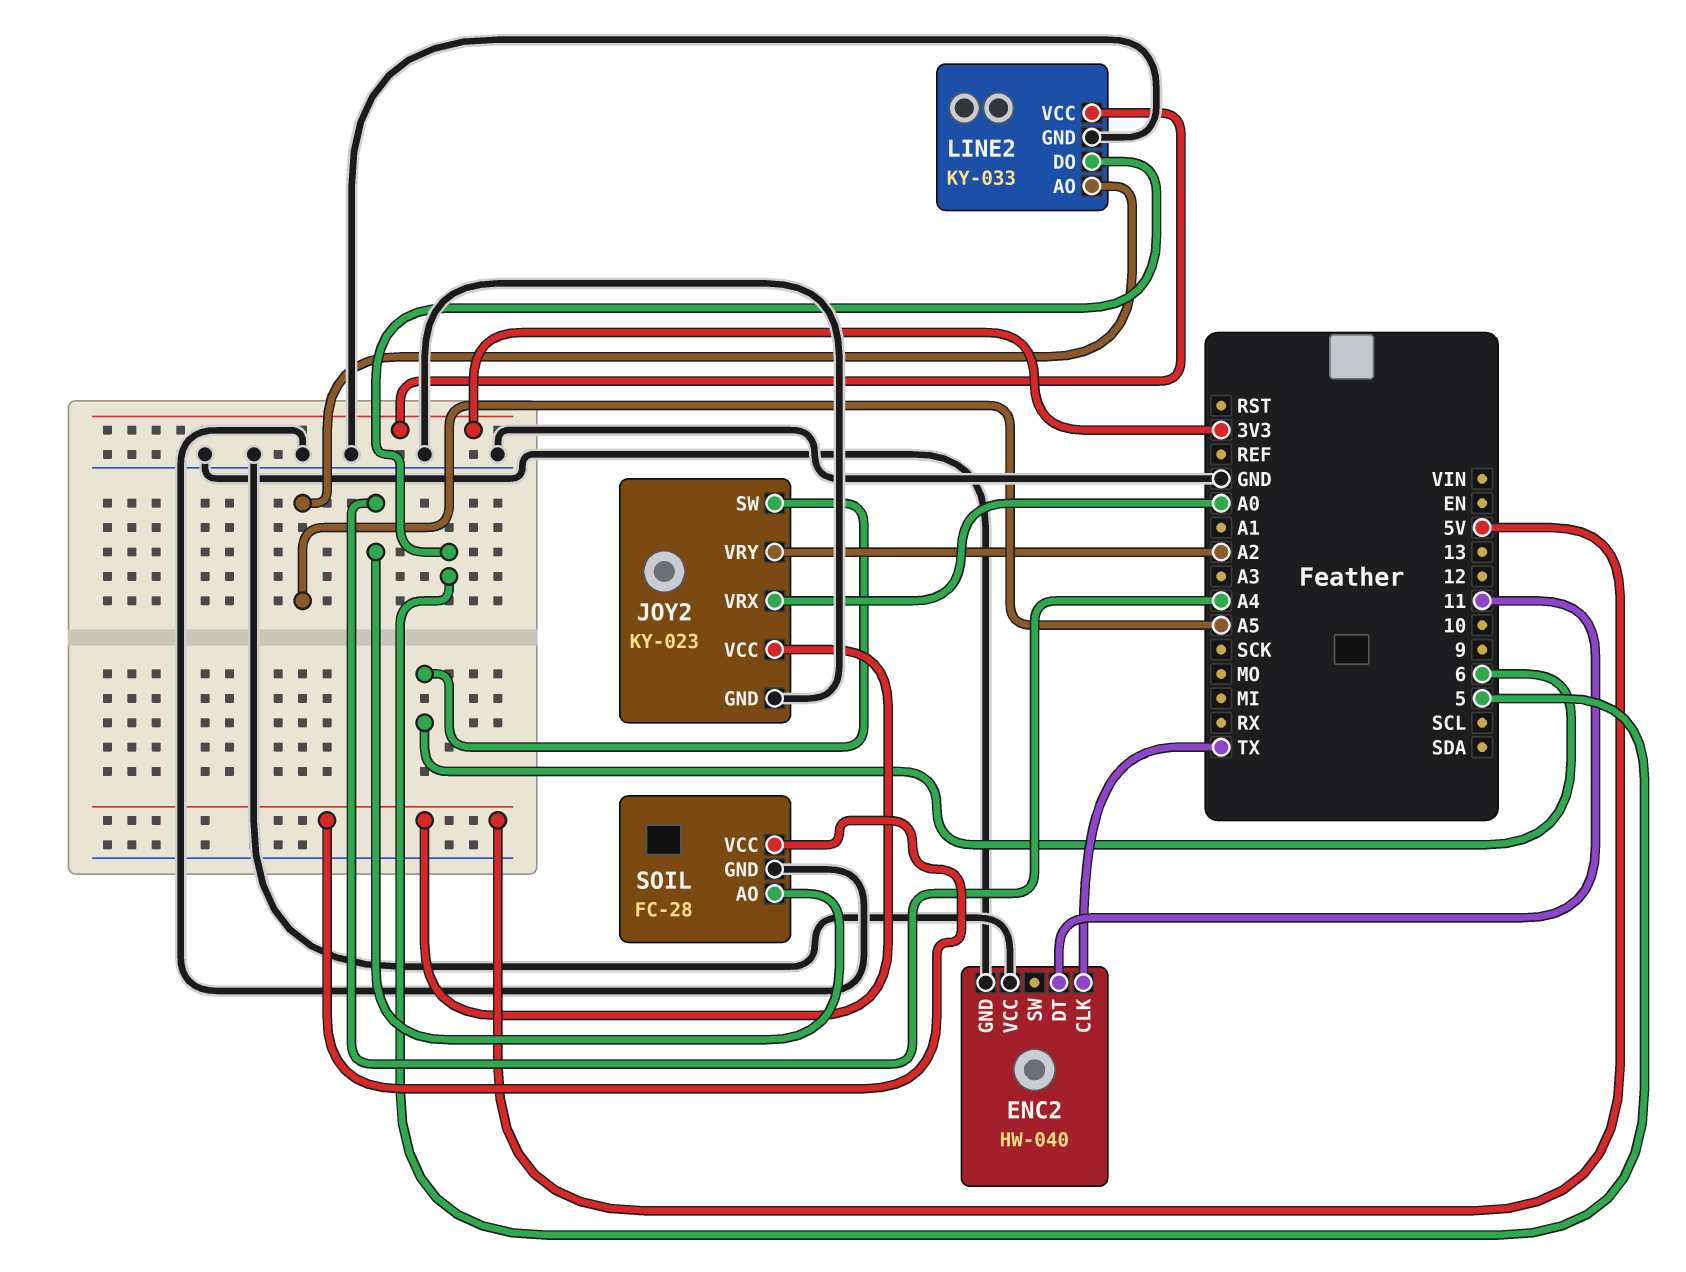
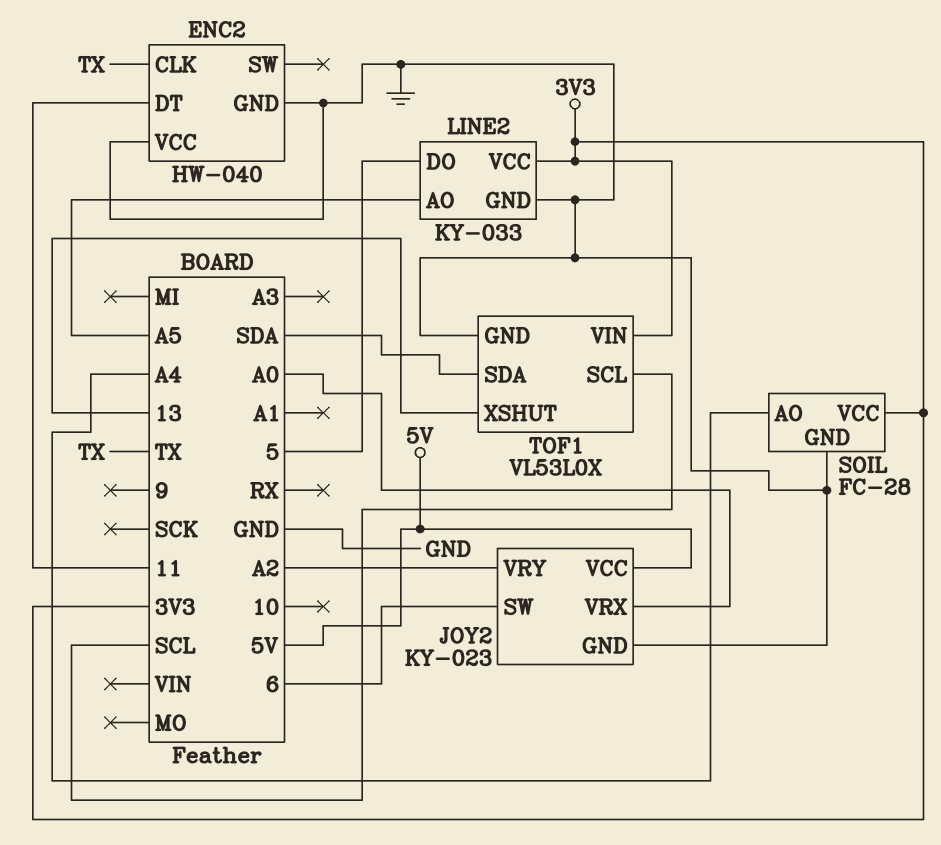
SOIL pin VCC: 5V -> 3V3
TOF1: none -> VL53L0X
TOF1 pin GND: none -> GND
TOF1 pin SCL: none -> SCL
TOF1 pin SDA: none -> SDA
TOF1 pin VIN: none -> 3V3
TOF1 pin XSHUT: none -> 13

